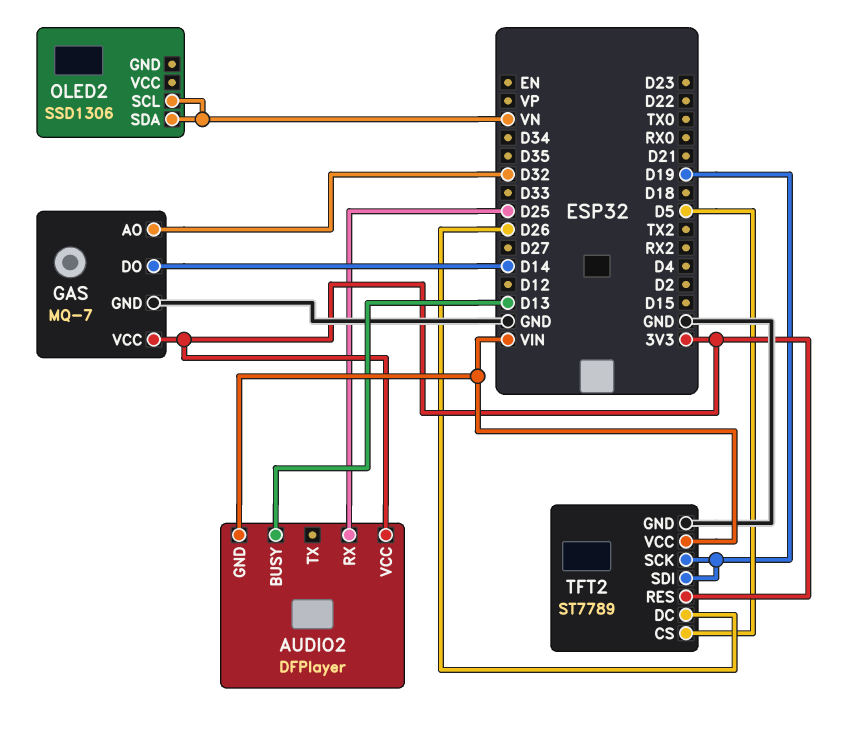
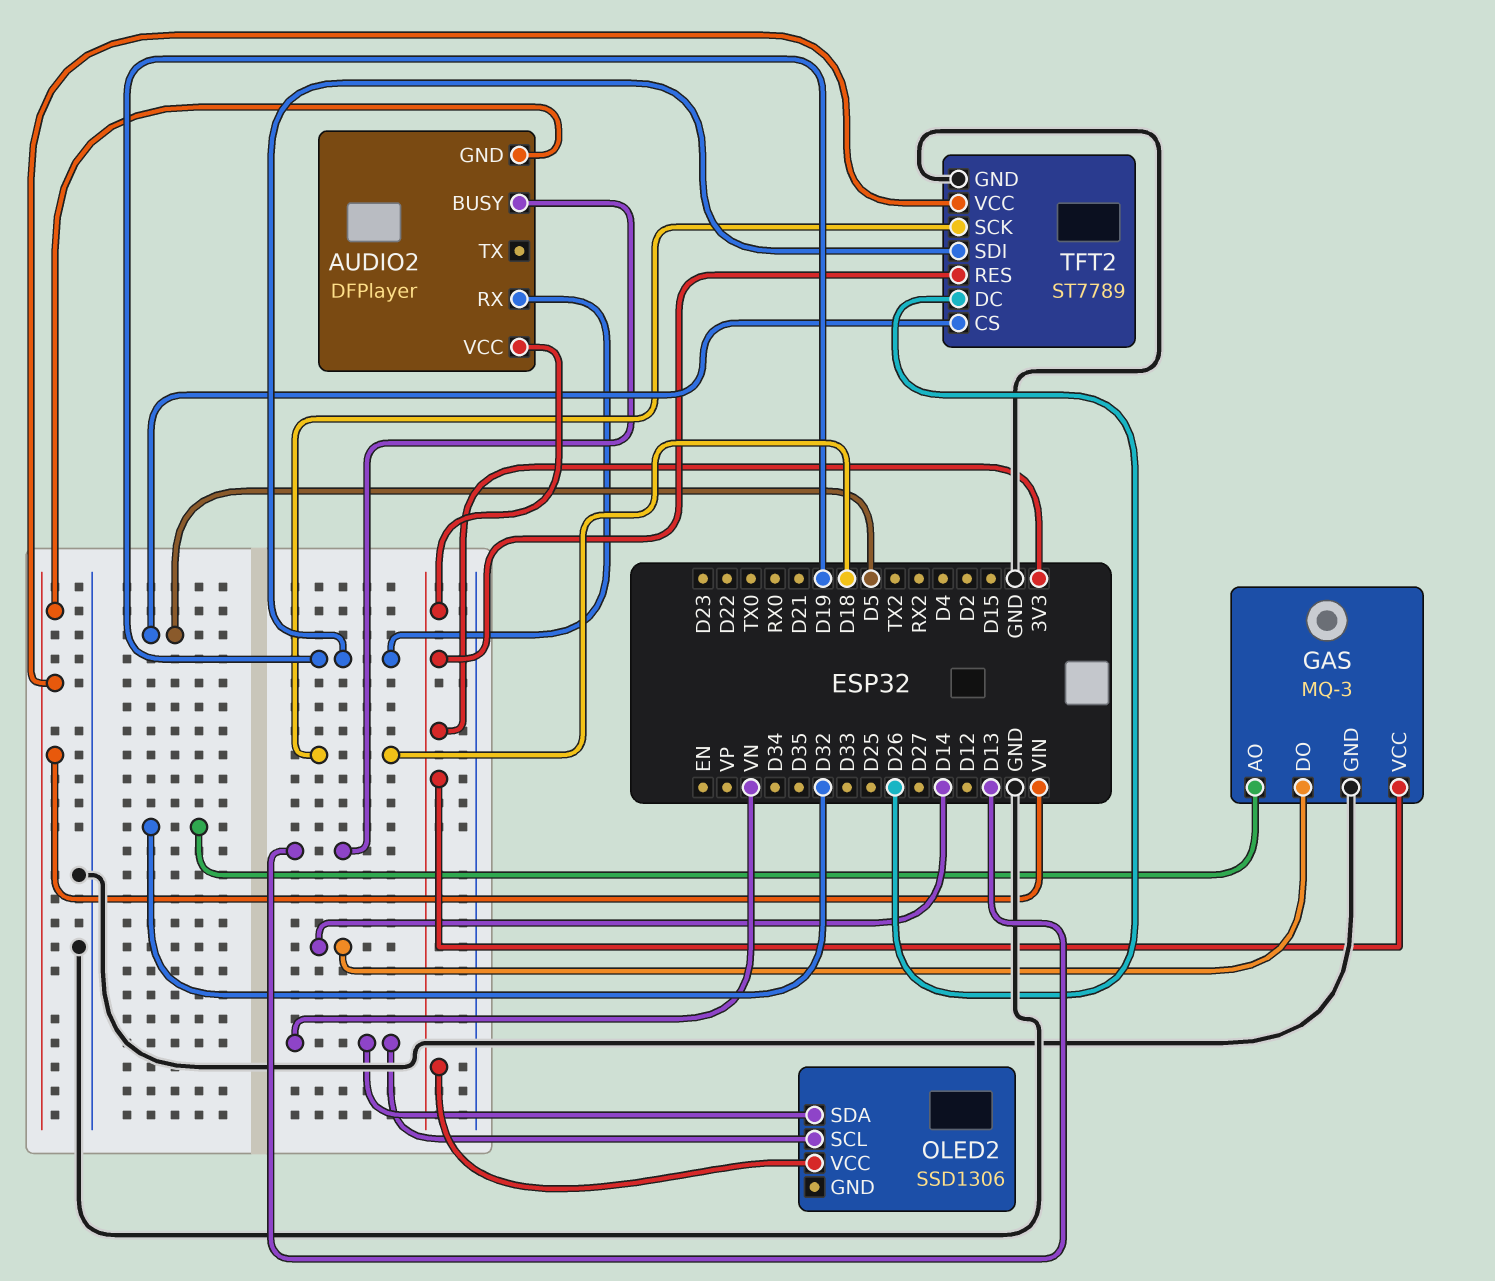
AUDIO2 pin RX: D25 -> D19
GAS: MQ-7 -> MQ-3
OLED2 pin VCC: none -> 3V3
TFT2 pin SCK: D19 -> D18

